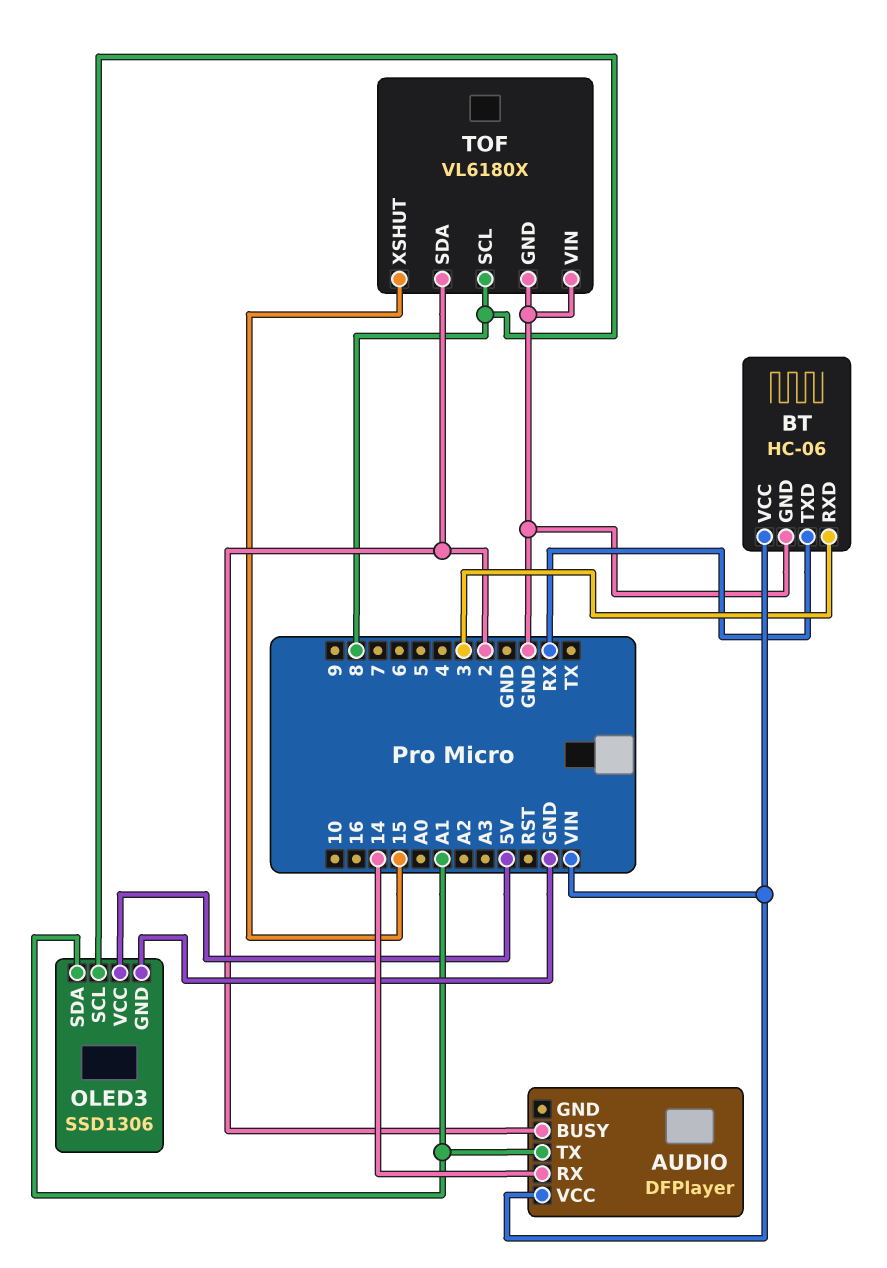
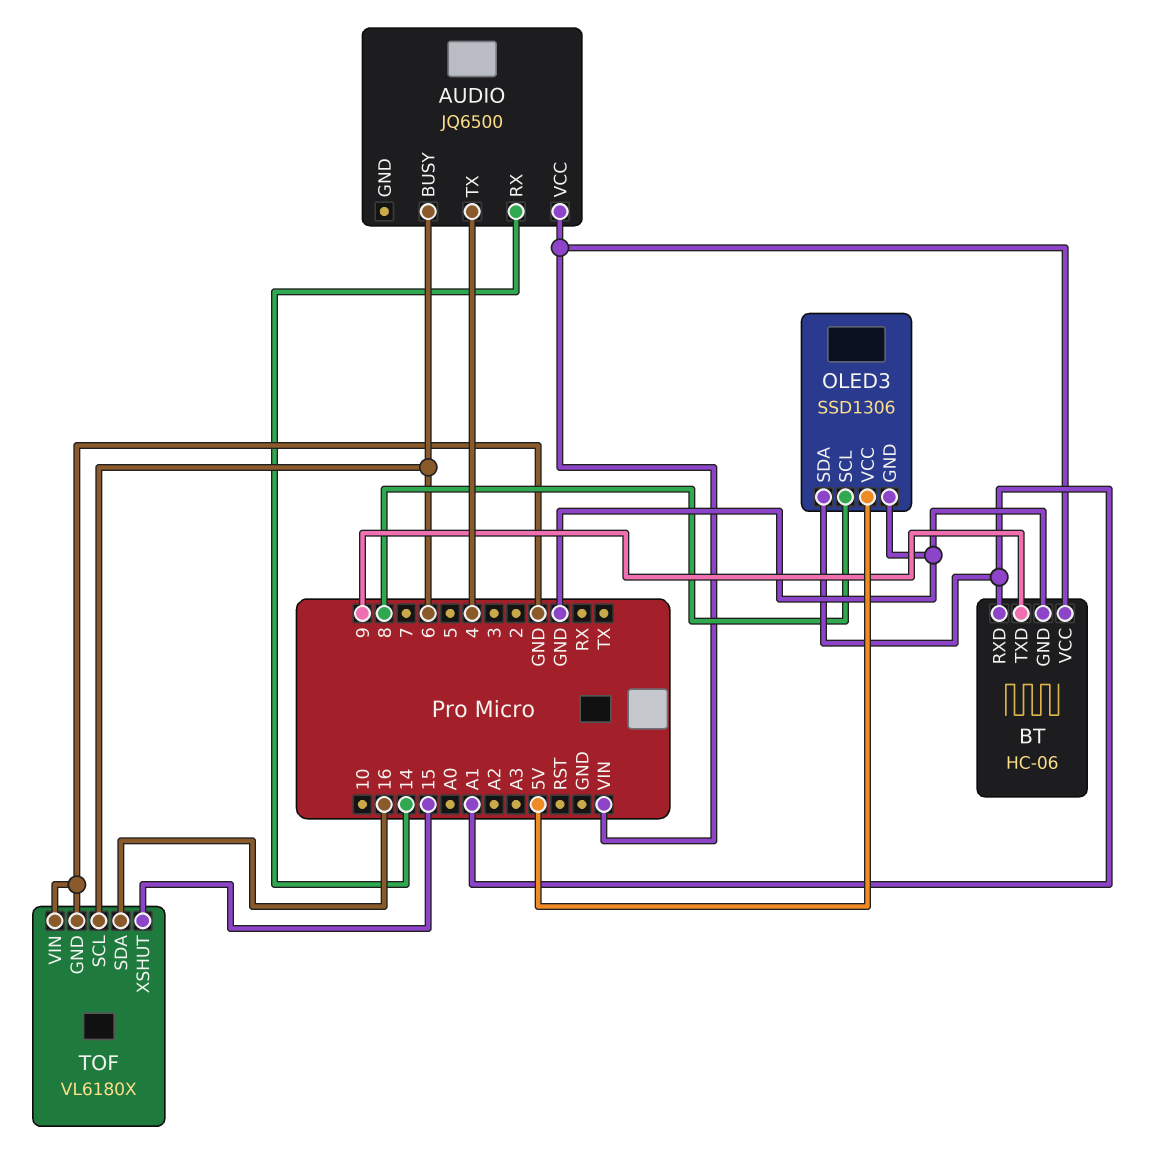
AUDIO: DFPlayer -> JQ6500
AUDIO pin BUSY: 2 -> 6
AUDIO pin TX: A1 -> 4
BT pin RXD: 3 -> A1
BT pin TXD: RX -> 9
TOF pin SCL: 8 -> 6
TOF pin SDA: 2 -> 16

